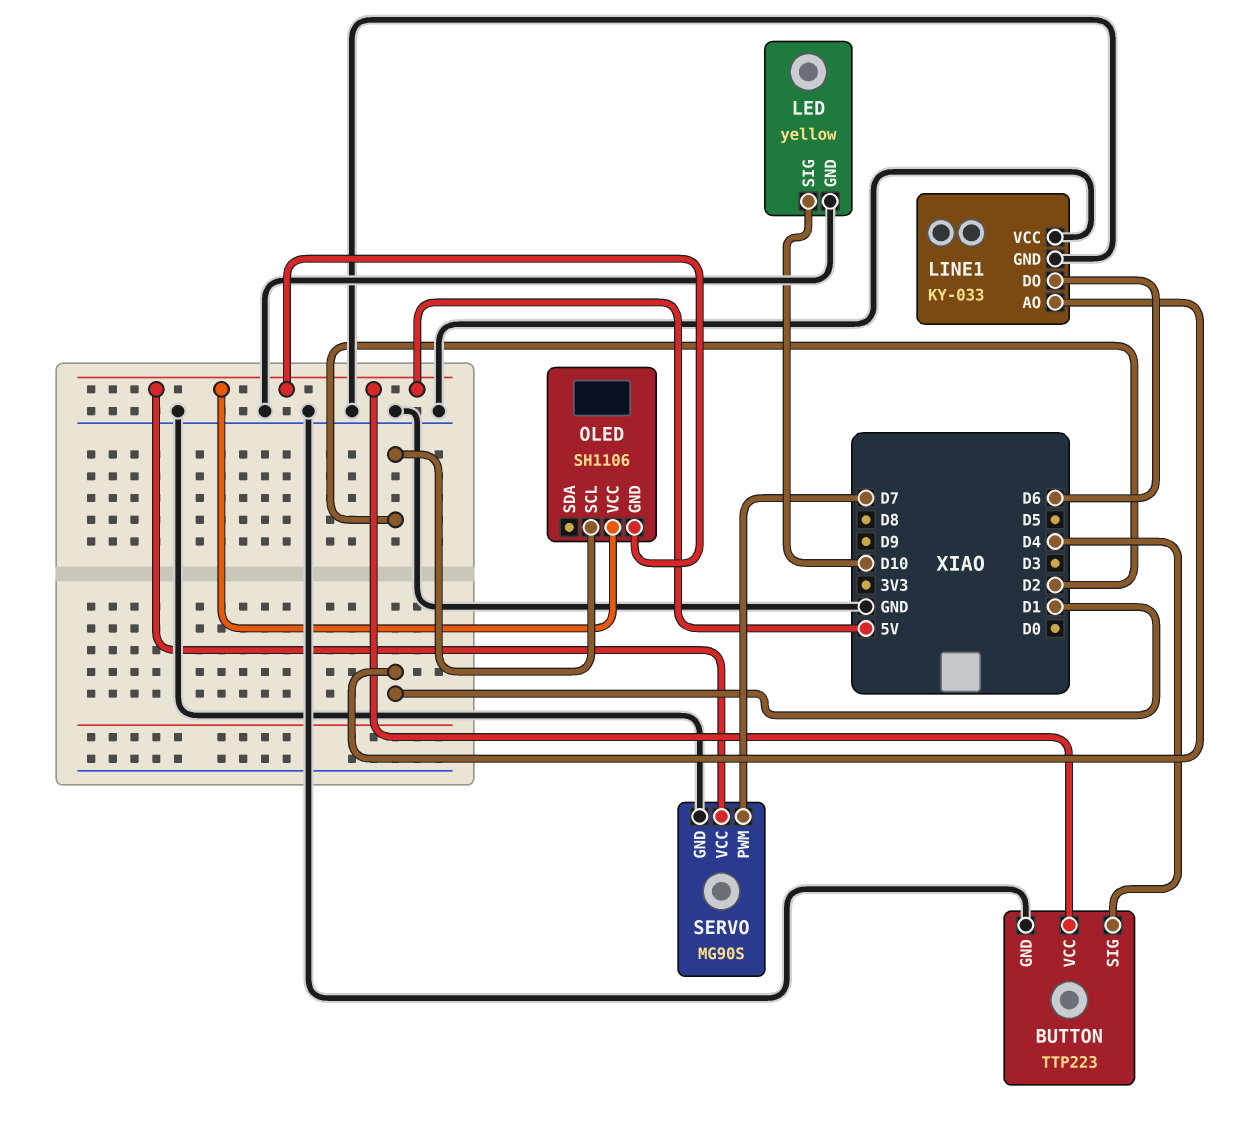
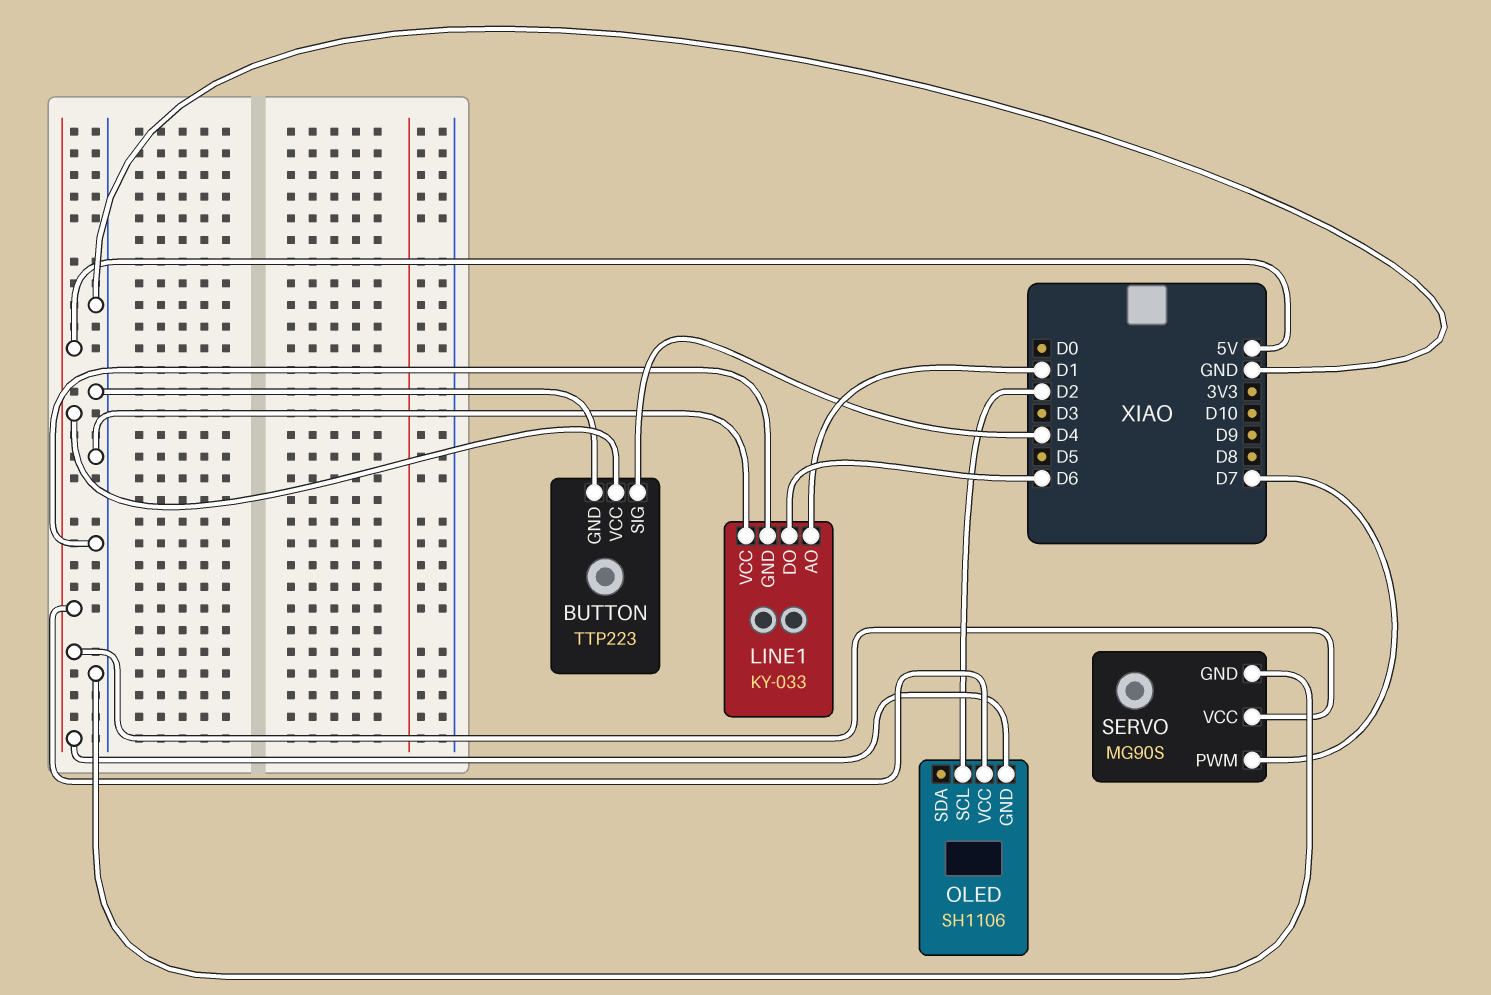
LED: yellow -> none
LED pin GND: GND -> none
LED pin SIG: D10 -> none

